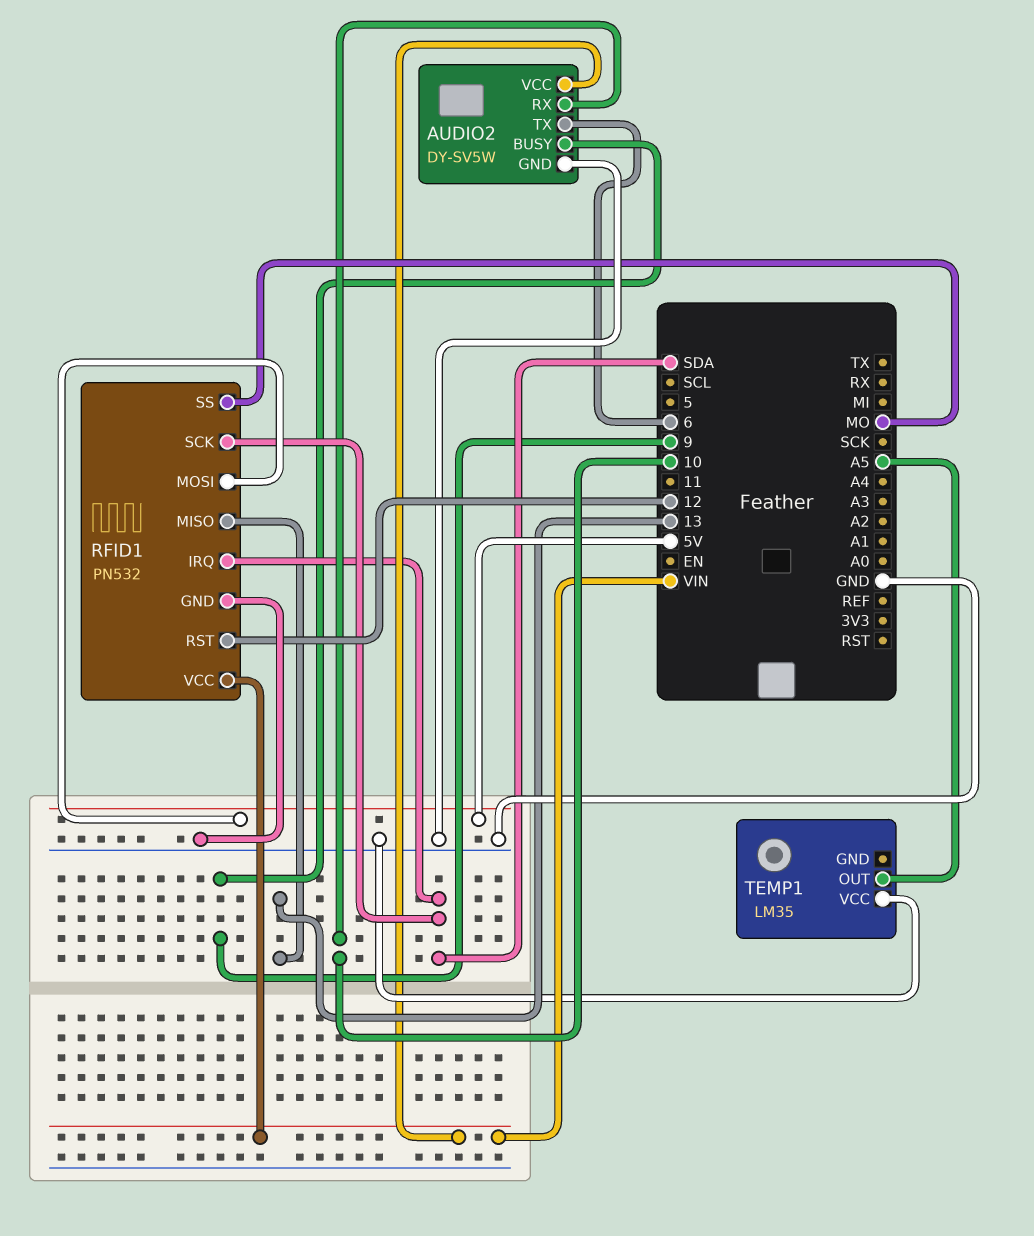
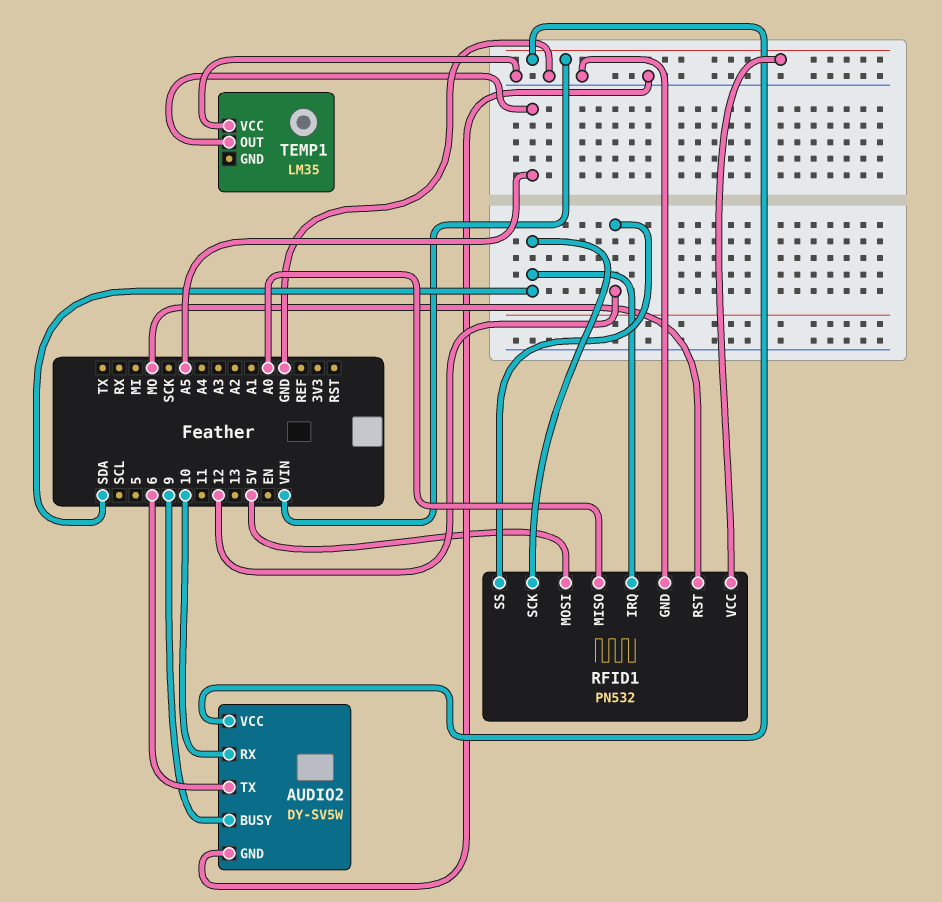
RFID1 pin MISO: 13 -> A0
RFID1 pin RST: 12 -> MO
RFID1 pin SS: MO -> 12

